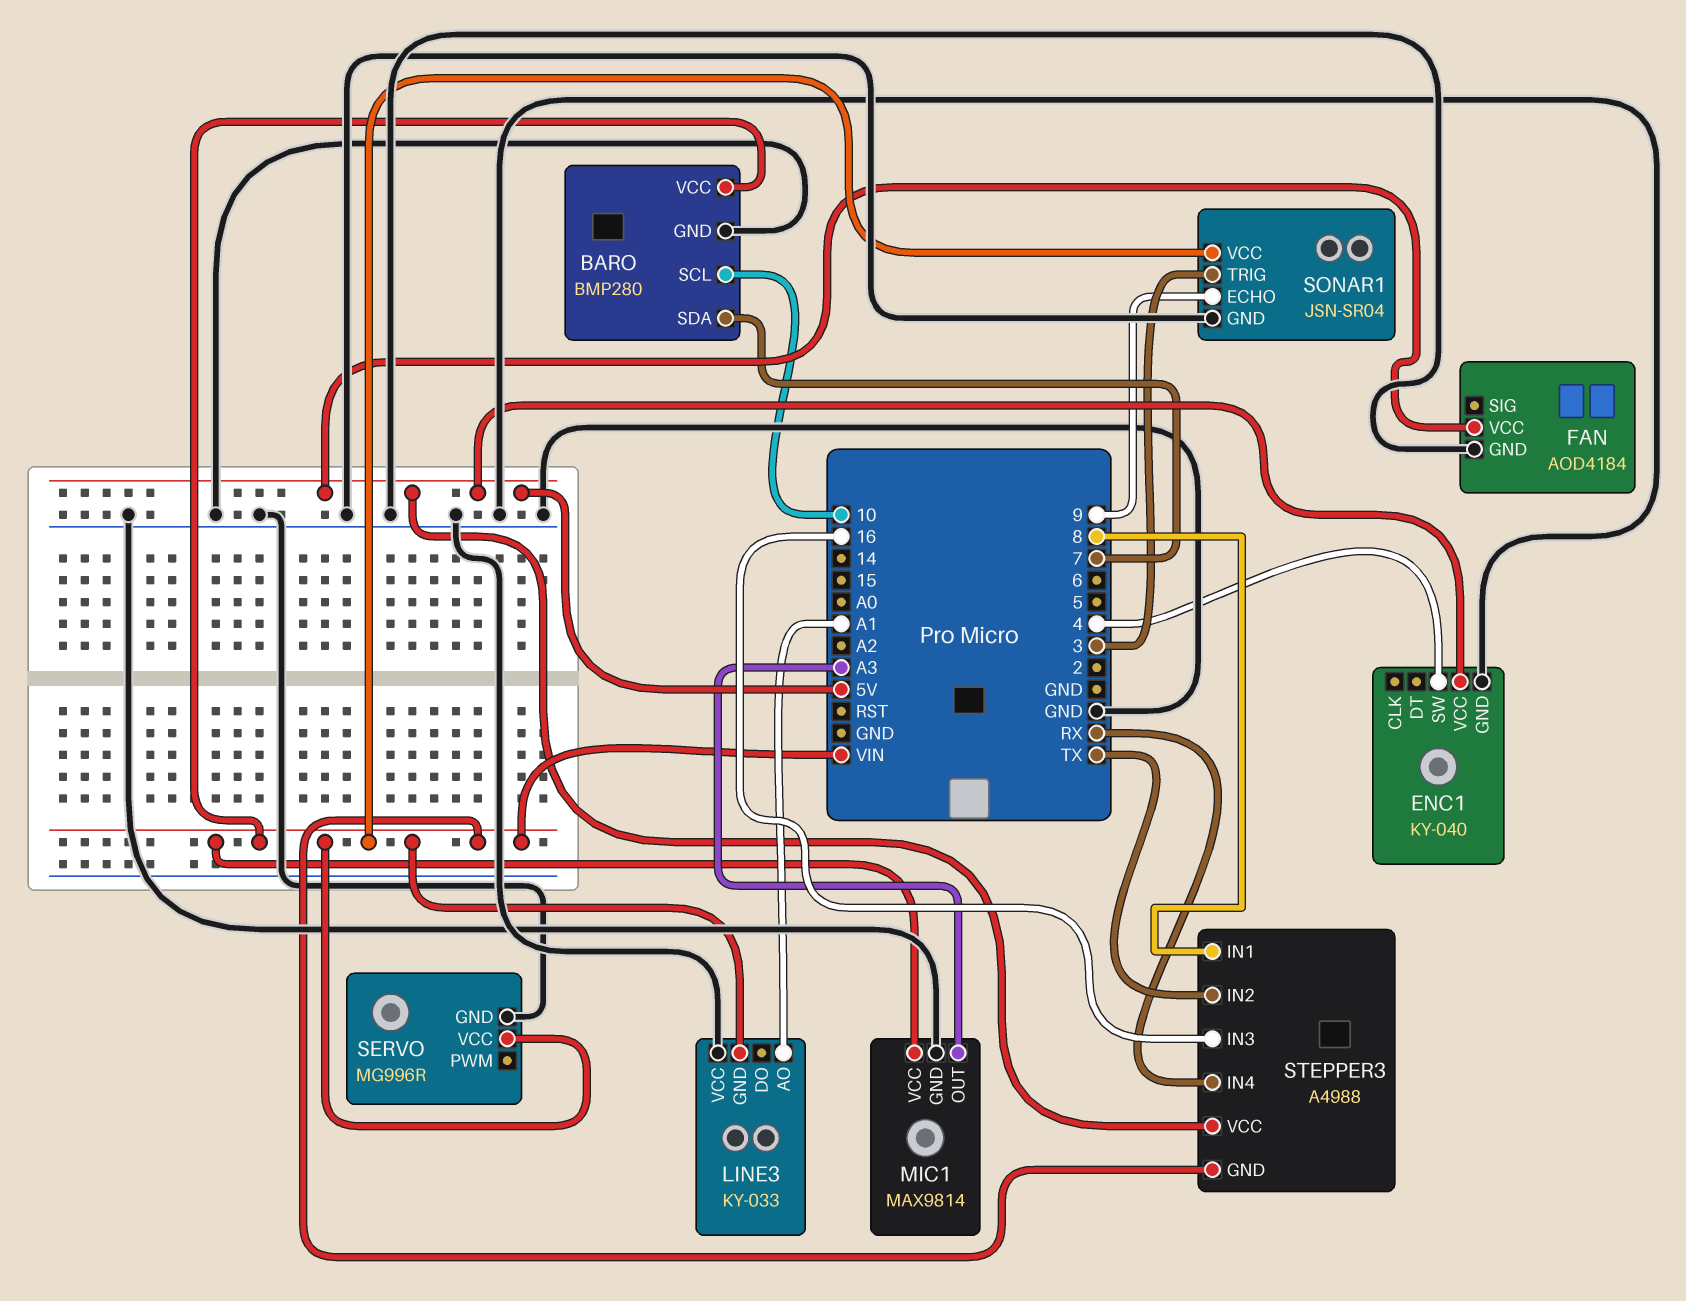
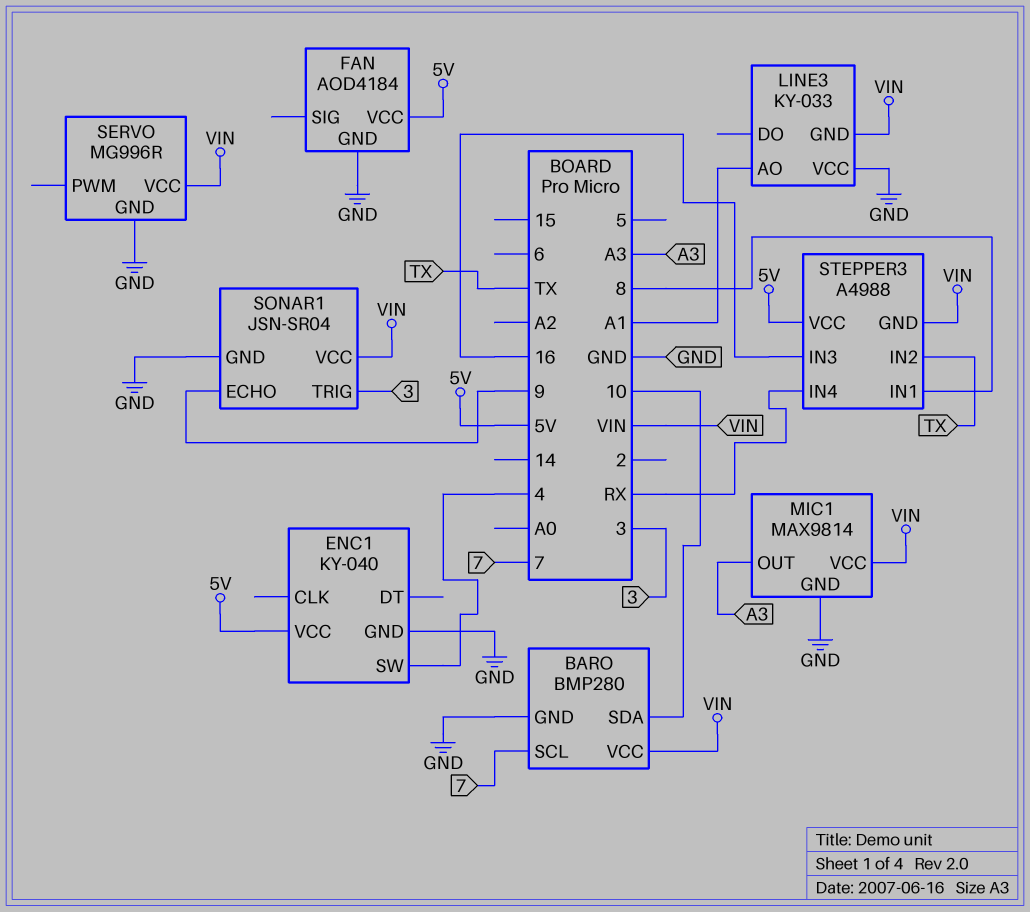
BARO pin SCL: 10 -> 7
BARO pin SDA: 7 -> 10

